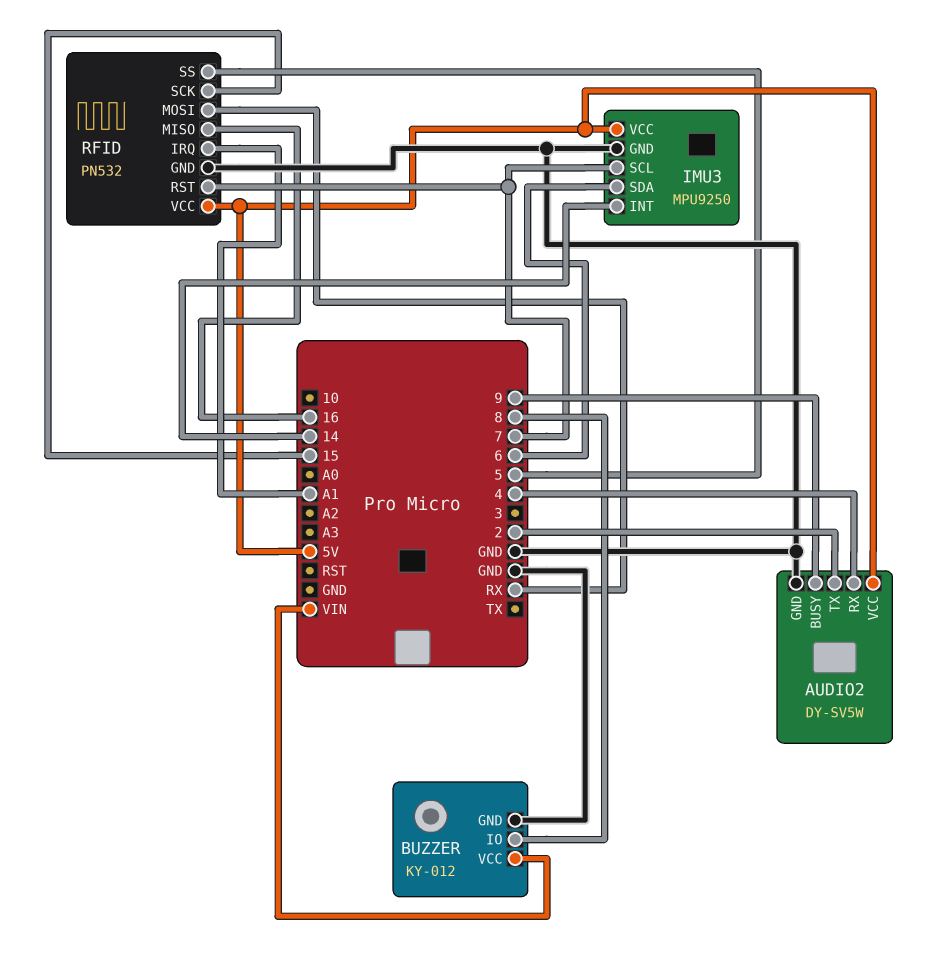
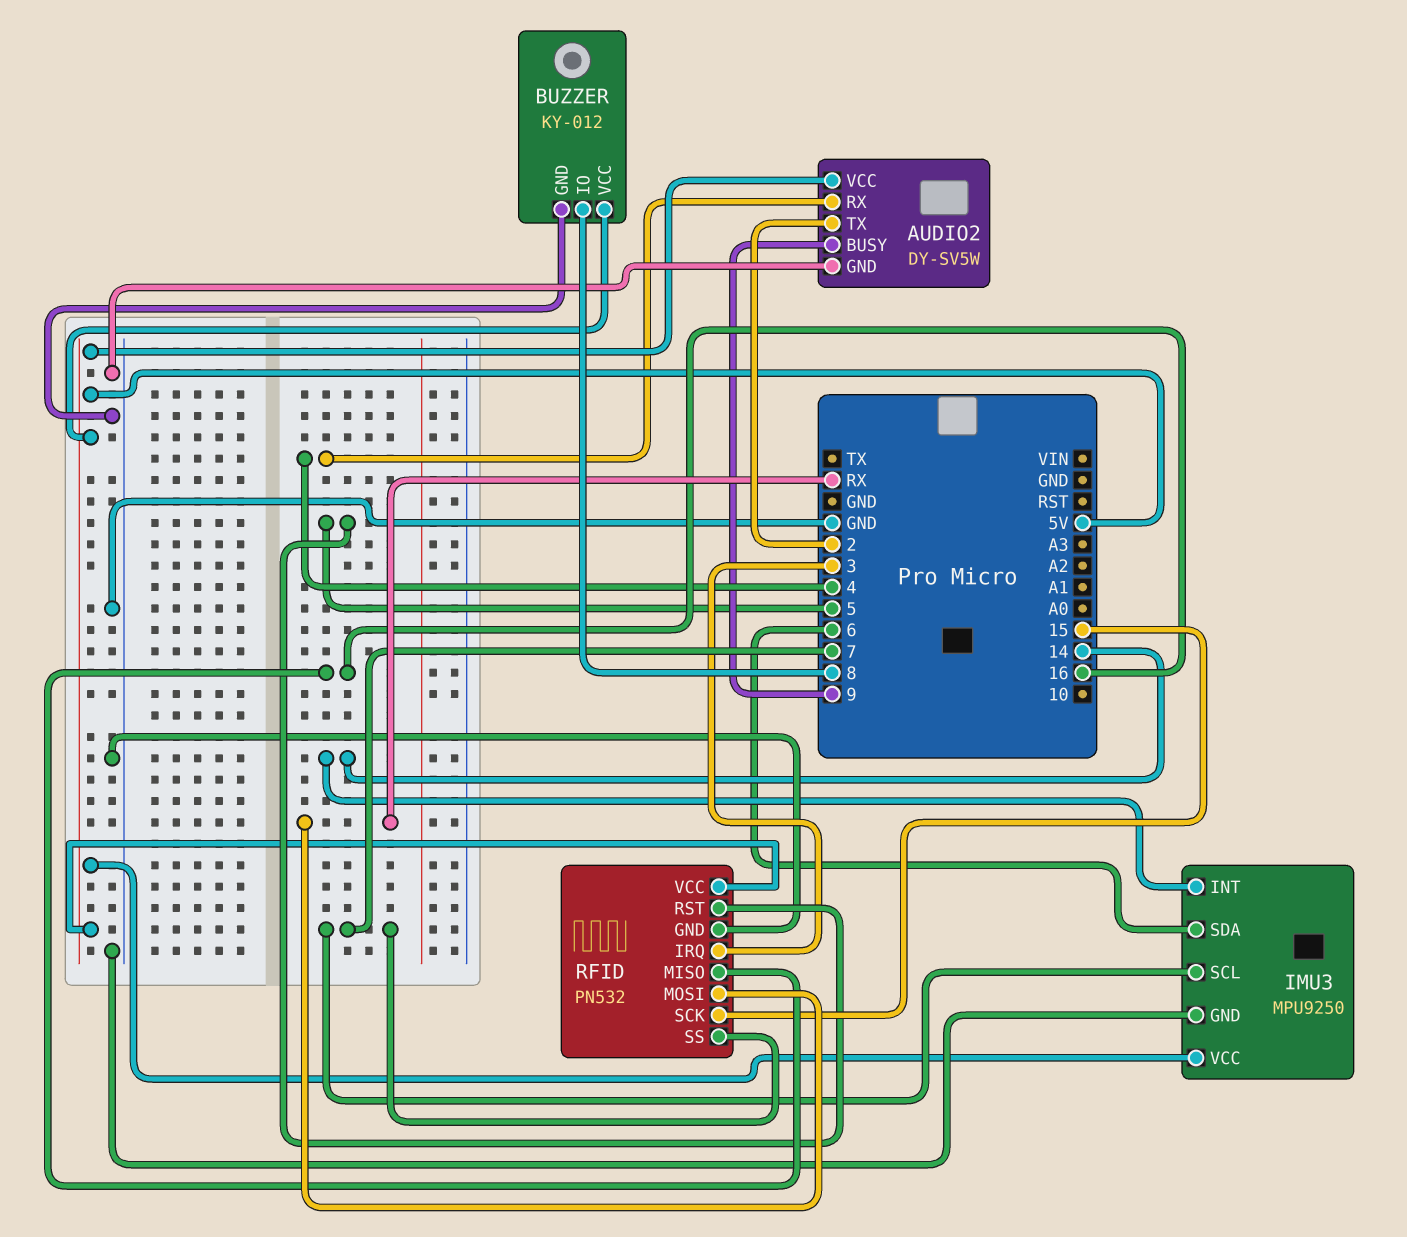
BUZZER pin VCC: VIN -> 5V
RFID pin IRQ: A1 -> 3
RFID pin RST: 7 -> 5
RFID pin SS: 5 -> 7

